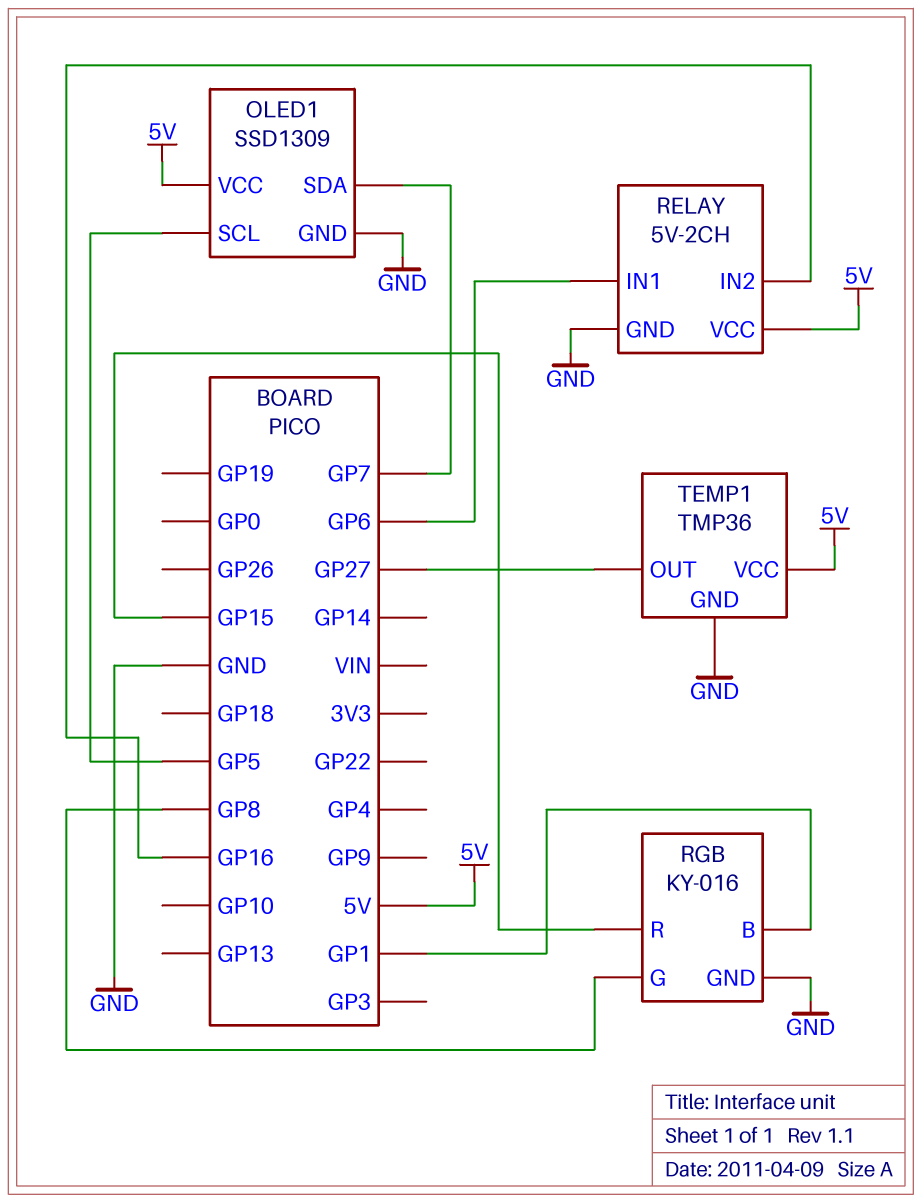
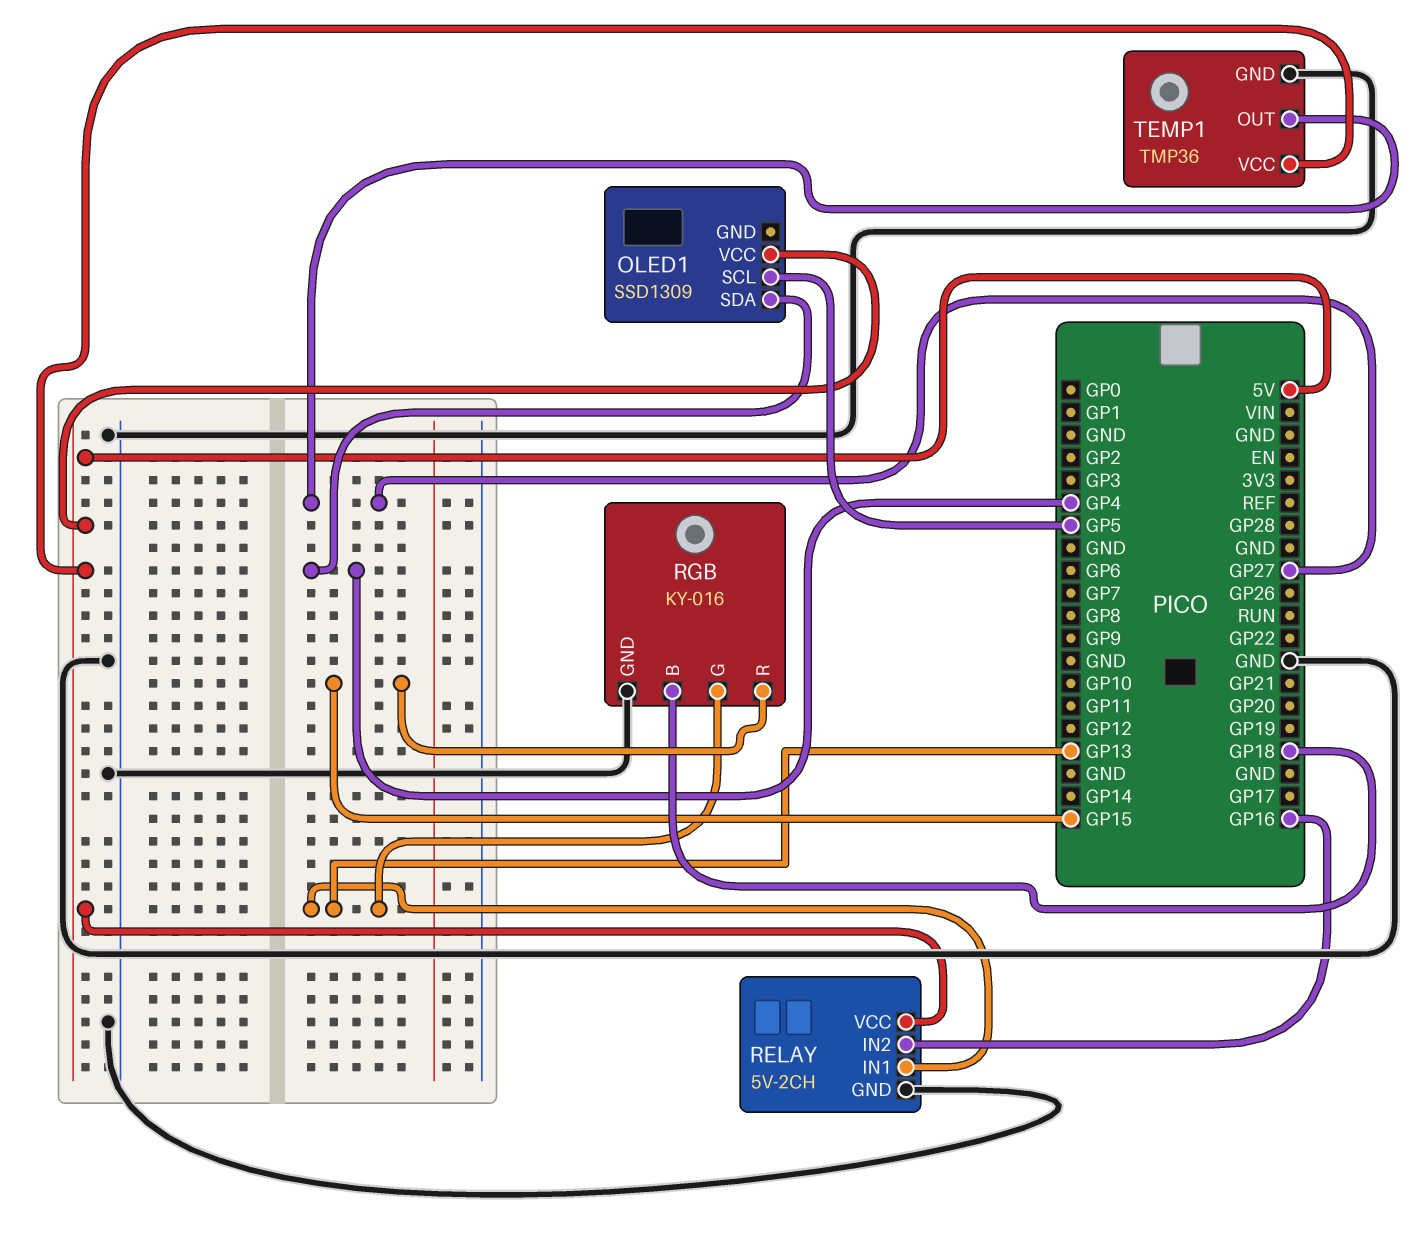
OLED1 pin GND: GND -> none
OLED1 pin SDA: GP7 -> GP4
RELAY pin IN1: GP6 -> GP13
RGB pin B: GP1 -> GP18
RGB pin G: GP8 -> GP13

